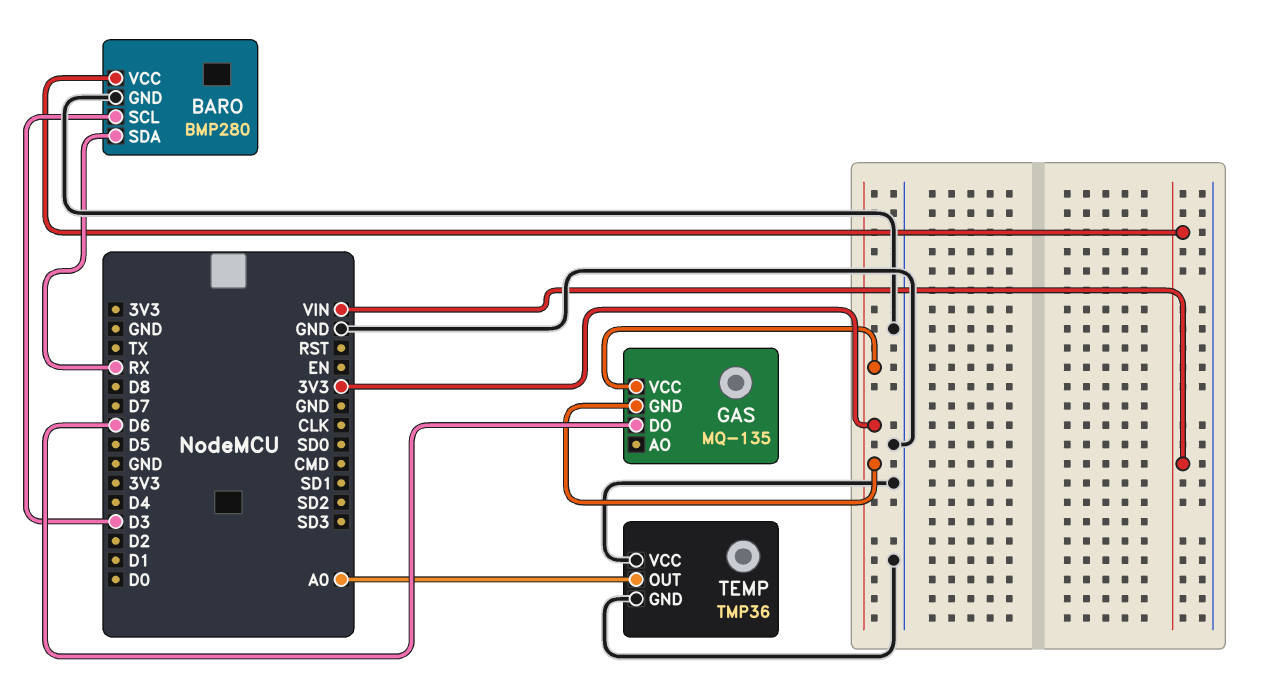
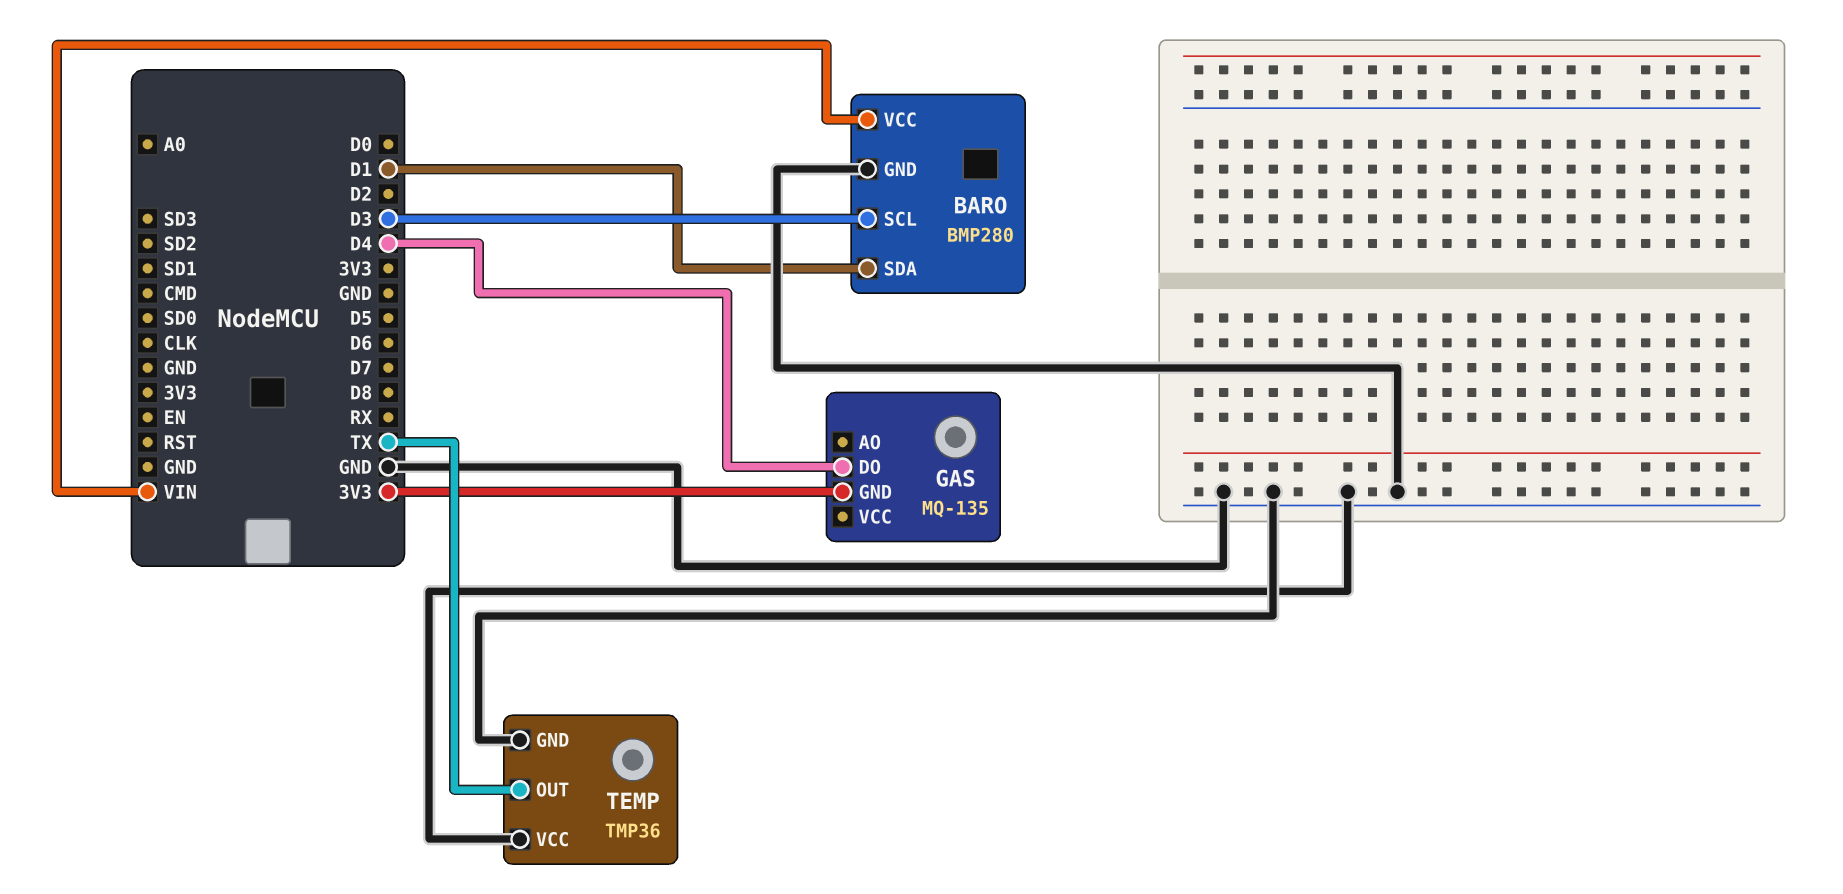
BARO pin SDA: RX -> D1
GAS pin DO: D6 -> D4
GAS pin VCC: 3V3 -> none
TEMP pin OUT: A0 -> TX

